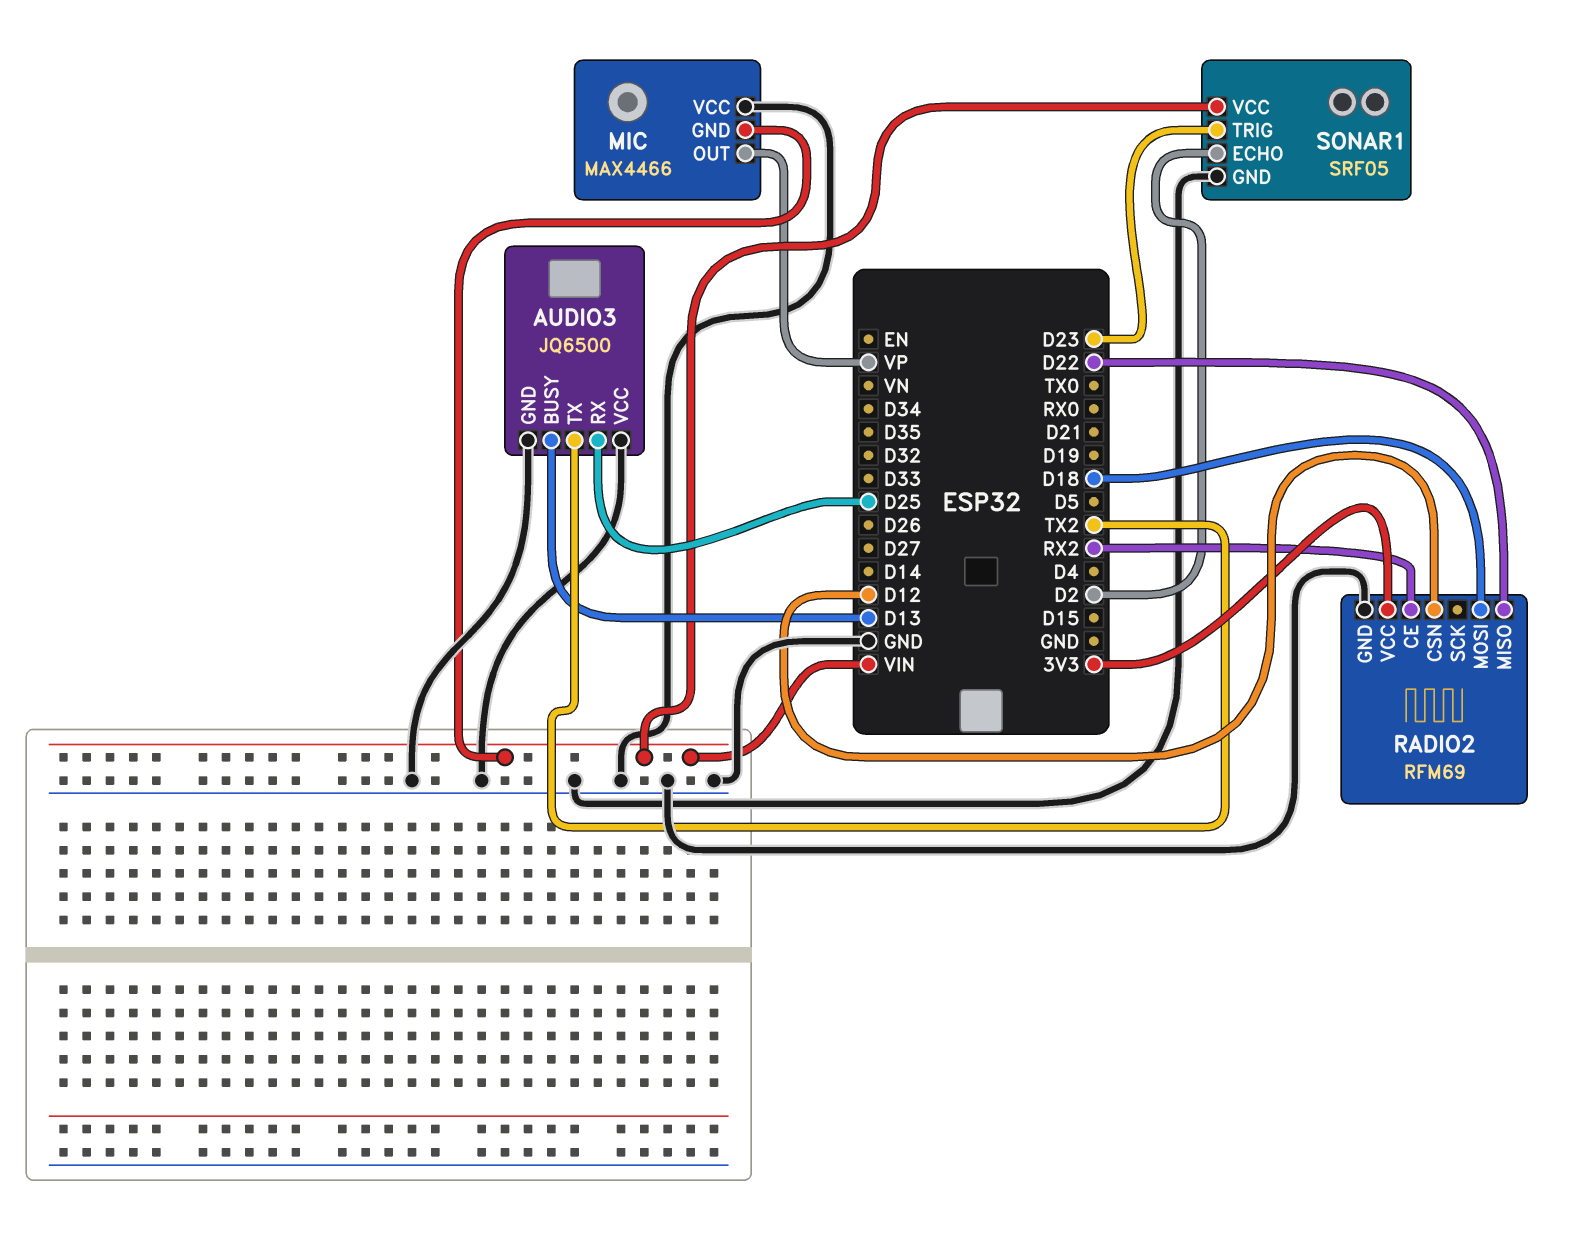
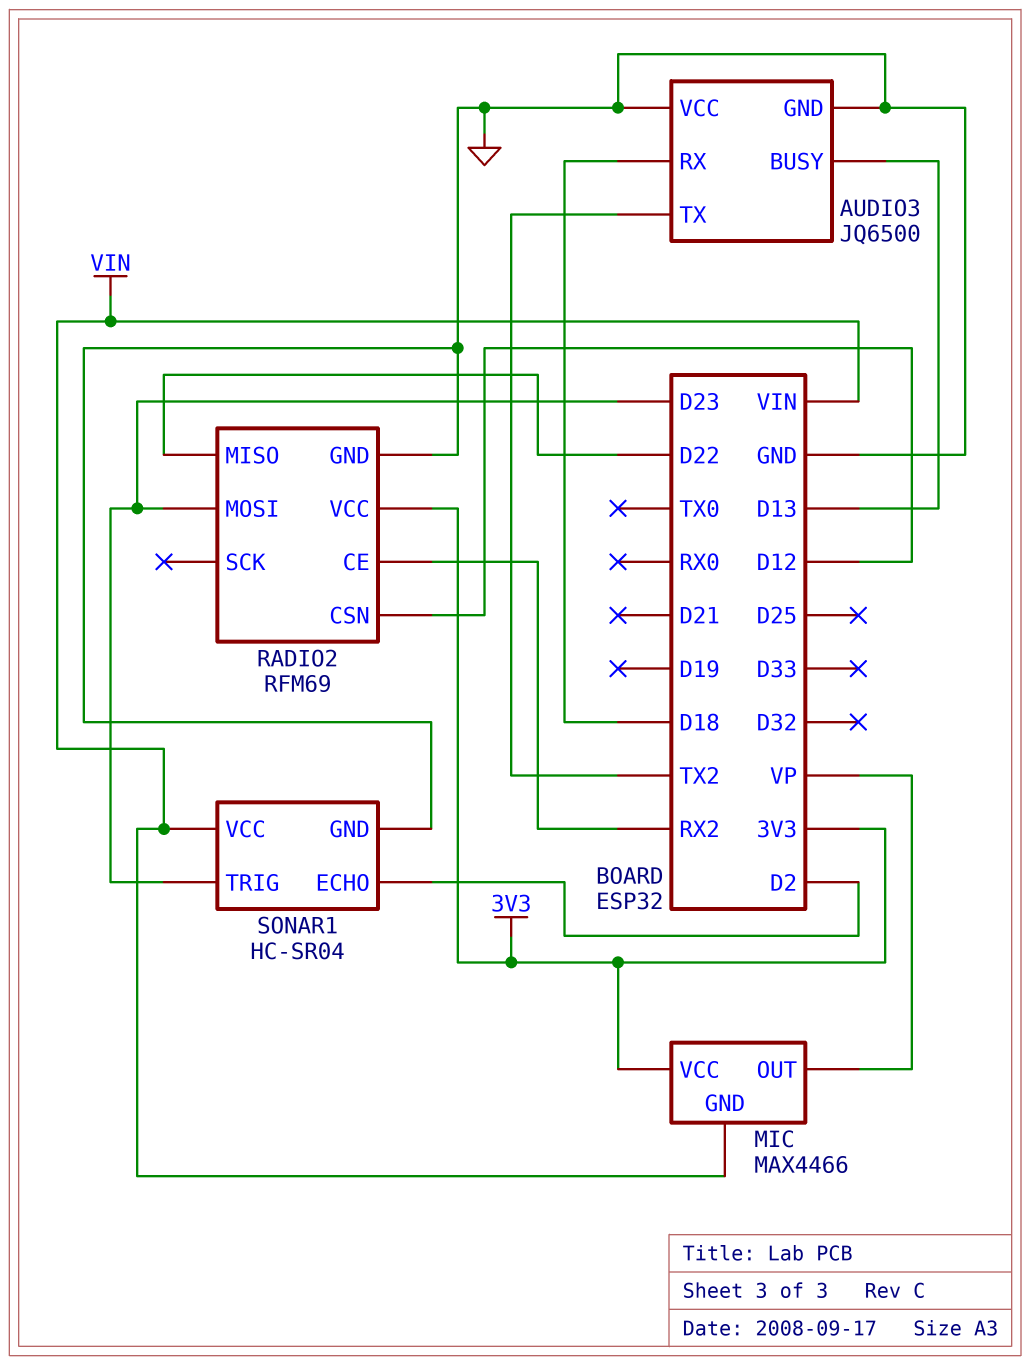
AUDIO3 pin RX: D25 -> D18
MIC pin VCC: GND -> 3V3
RADIO2 pin MOSI: D18 -> D23
SONAR1: SRF05 -> HC-SR04

